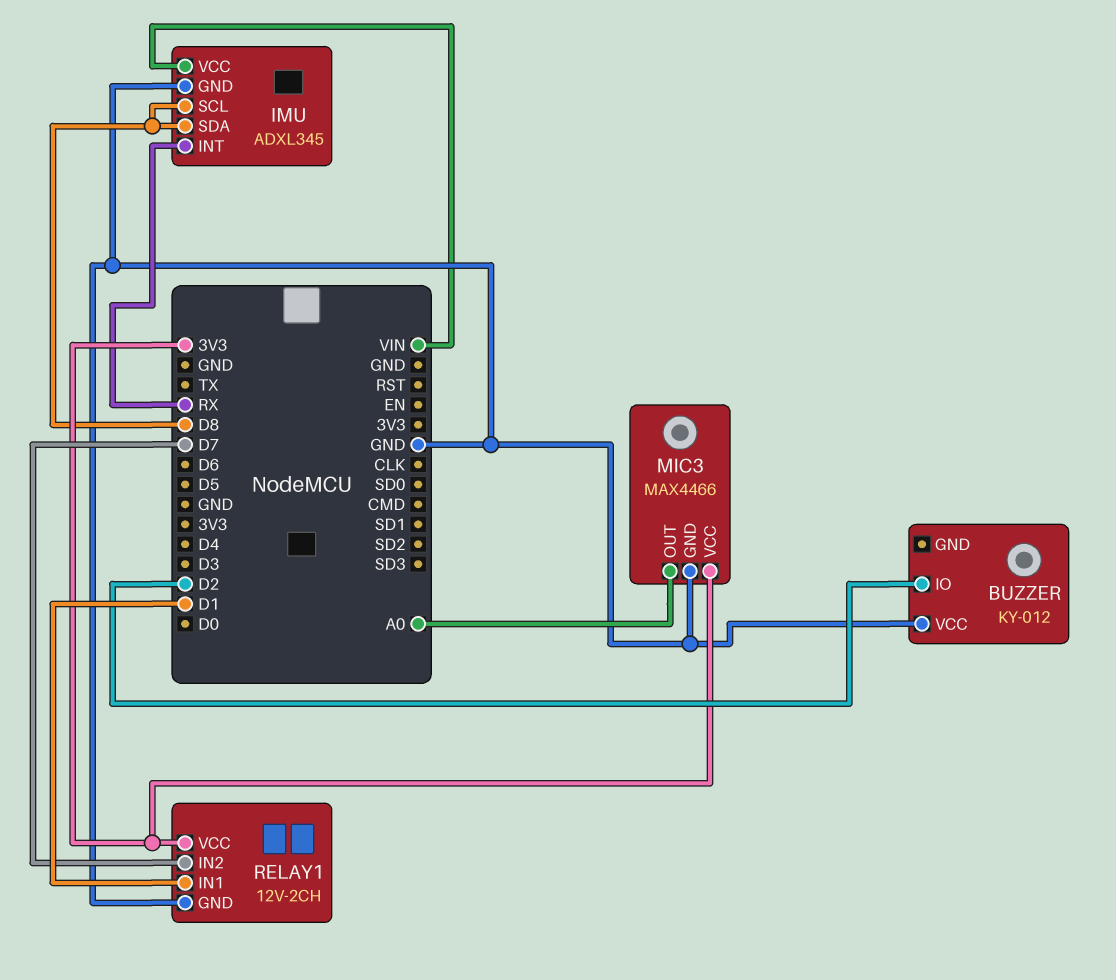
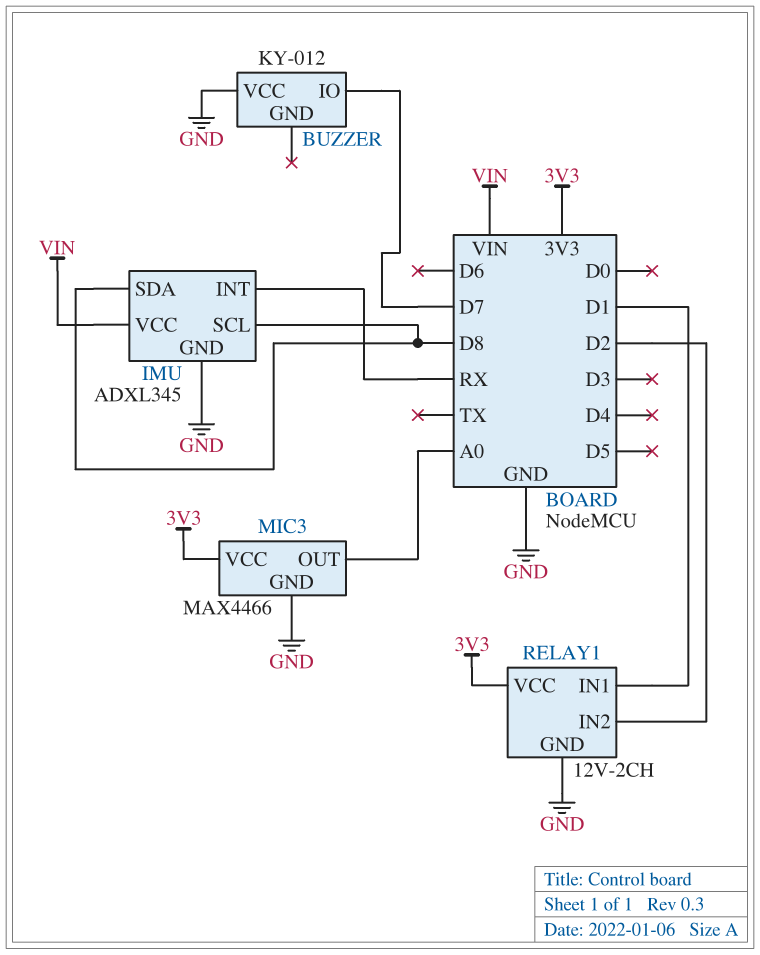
BUZZER pin IO: D2 -> D7
RELAY1 pin IN2: D7 -> D2

